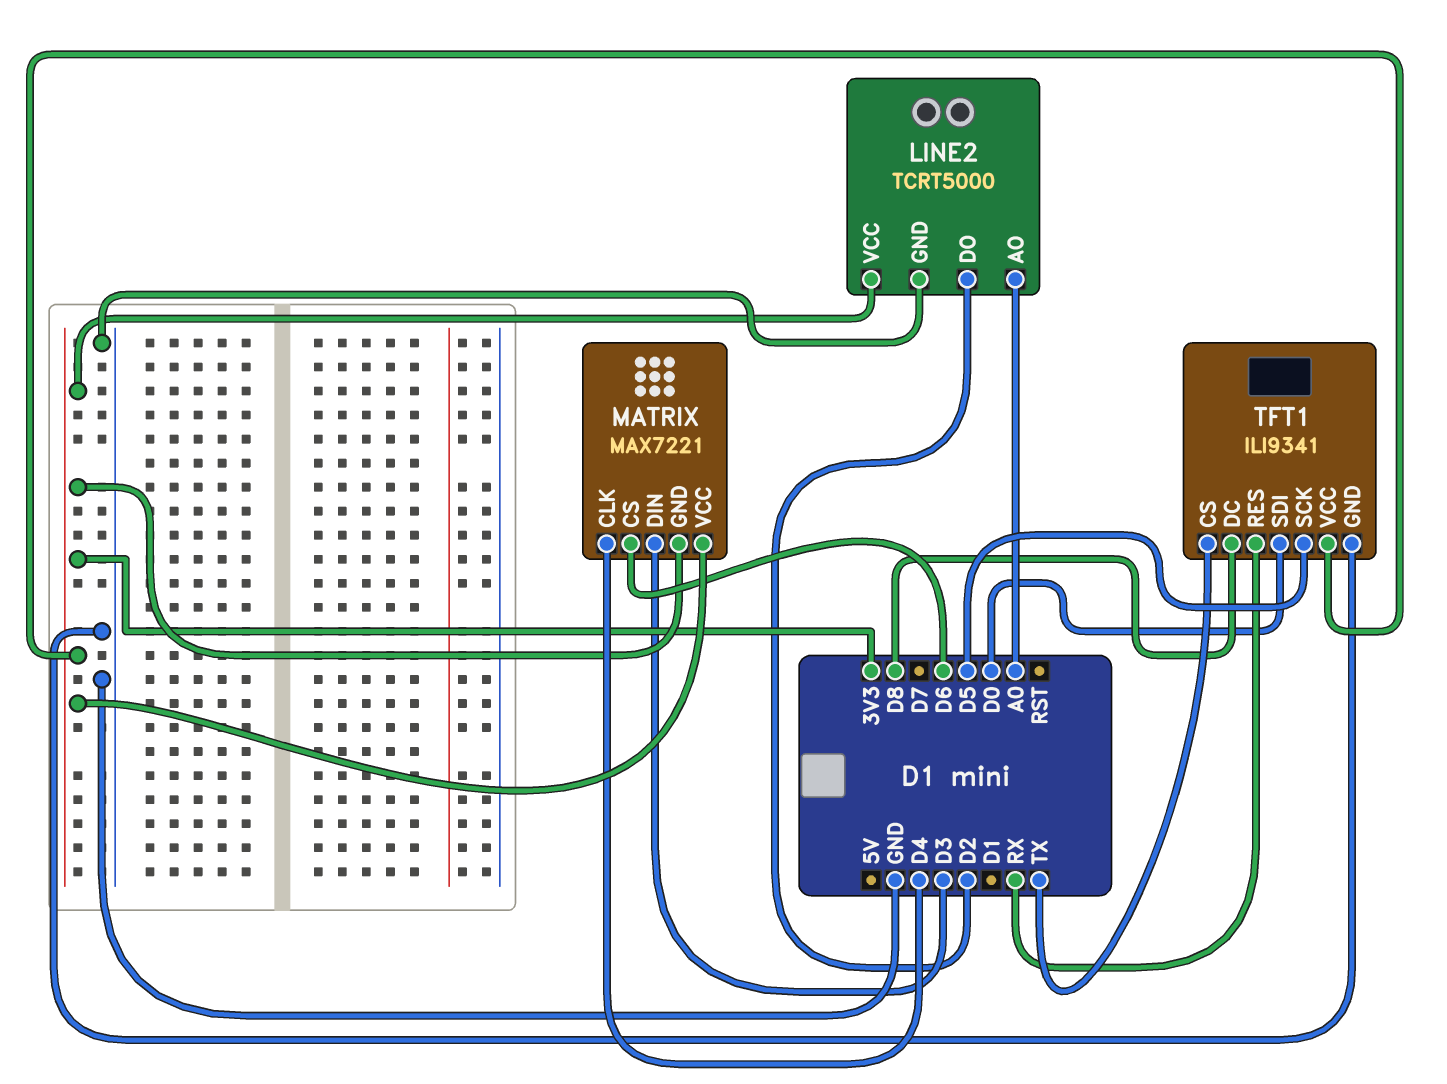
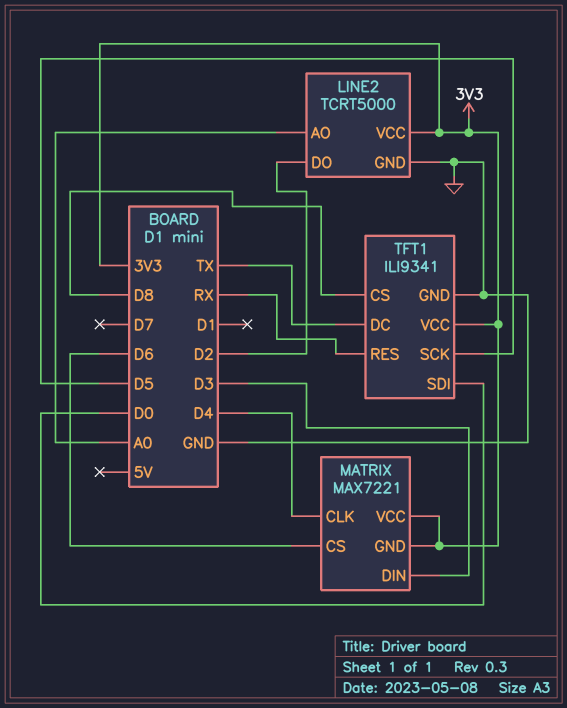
TFT1 pin CS: TX -> D8
TFT1 pin DC: D8 -> TX

